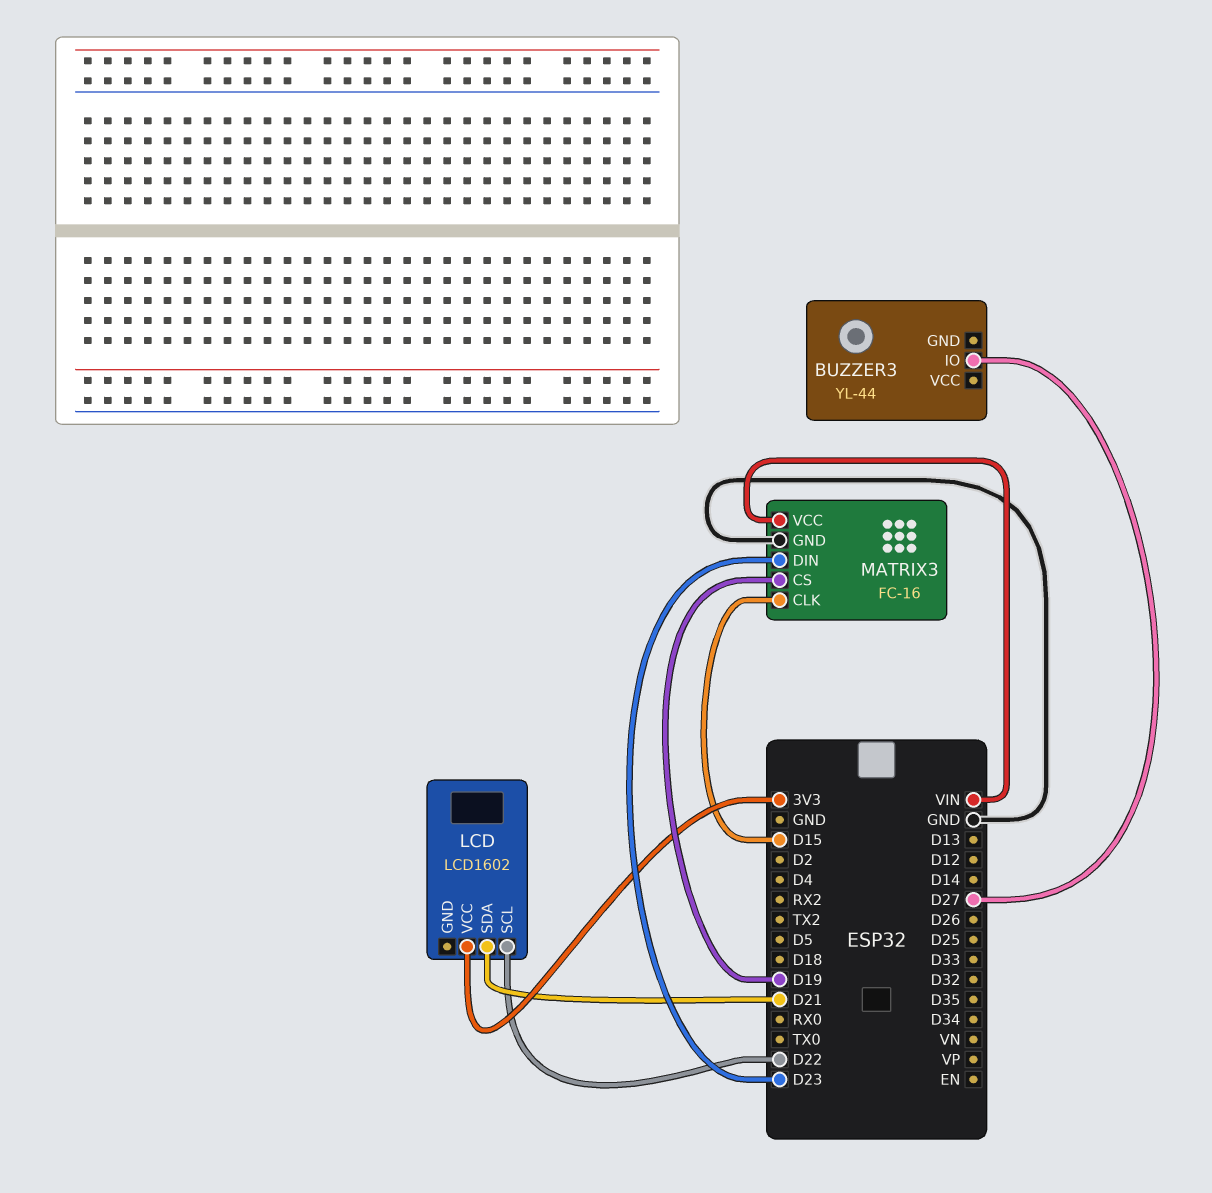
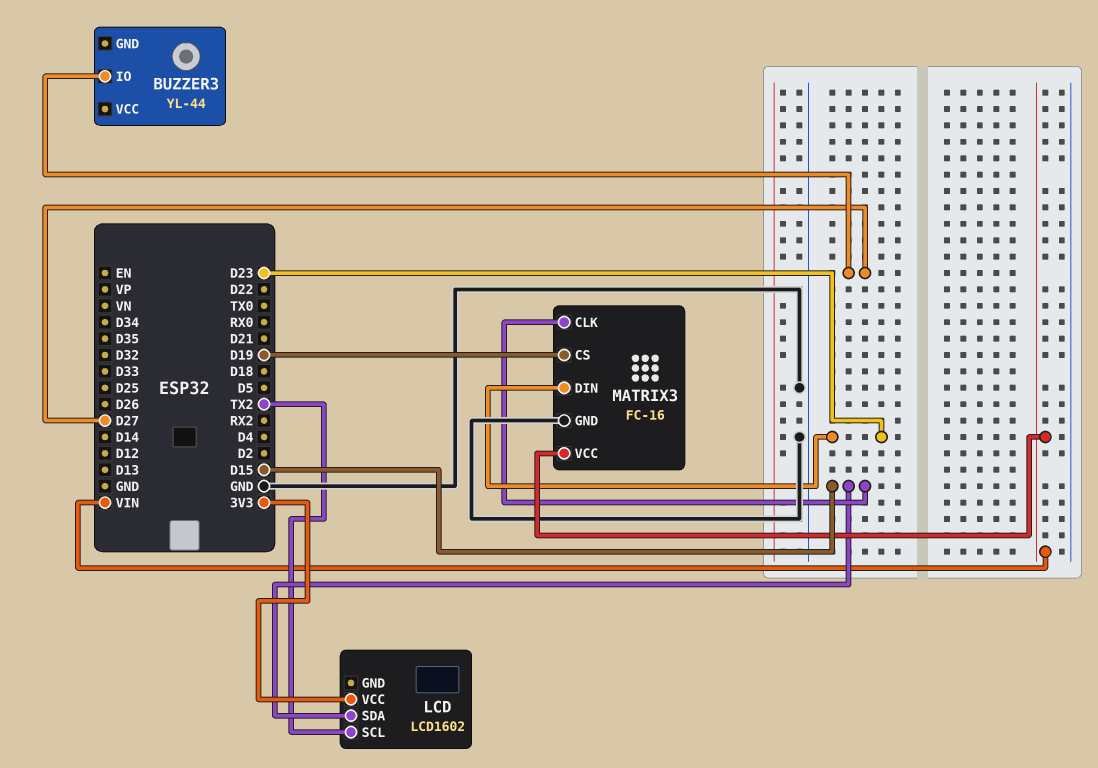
LCD pin SCL: D22 -> TX2
LCD pin SDA: D21 -> D15

